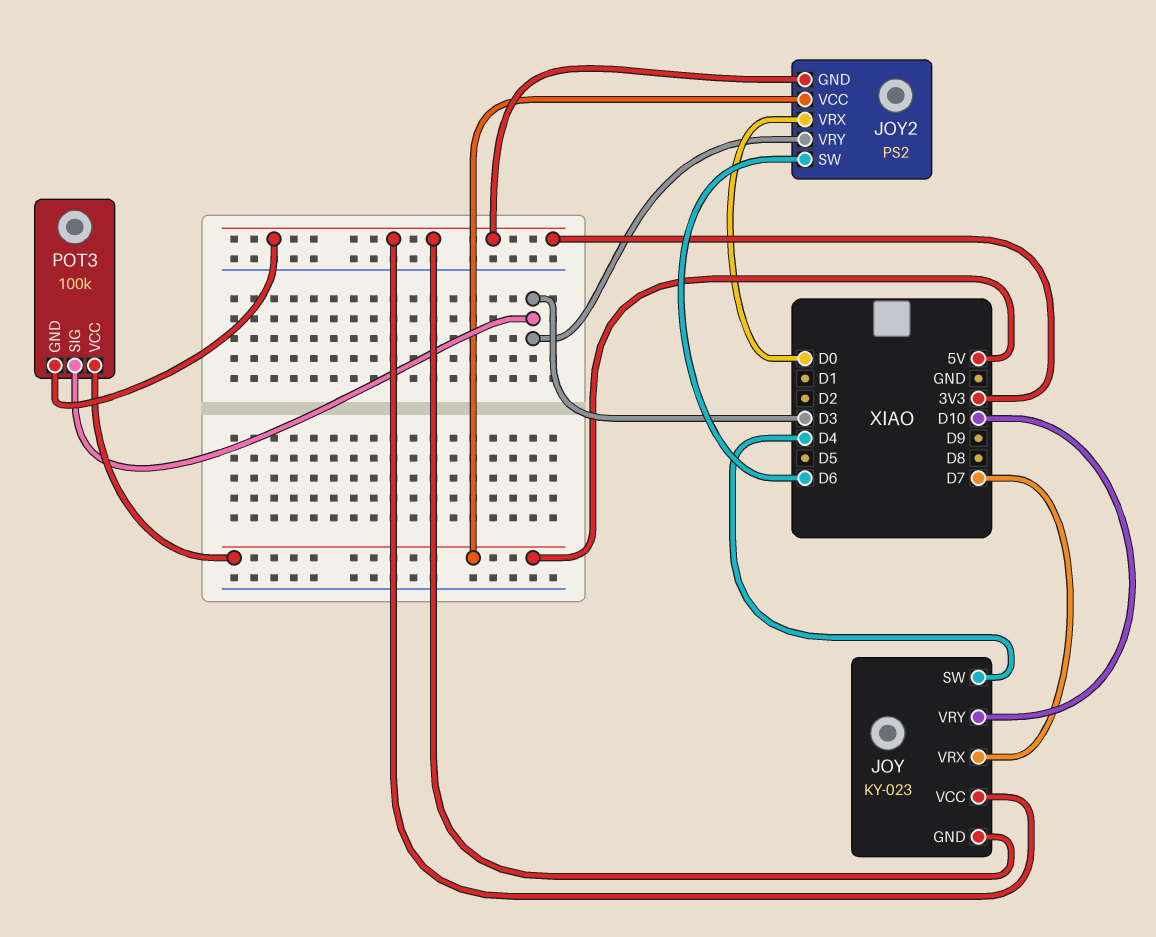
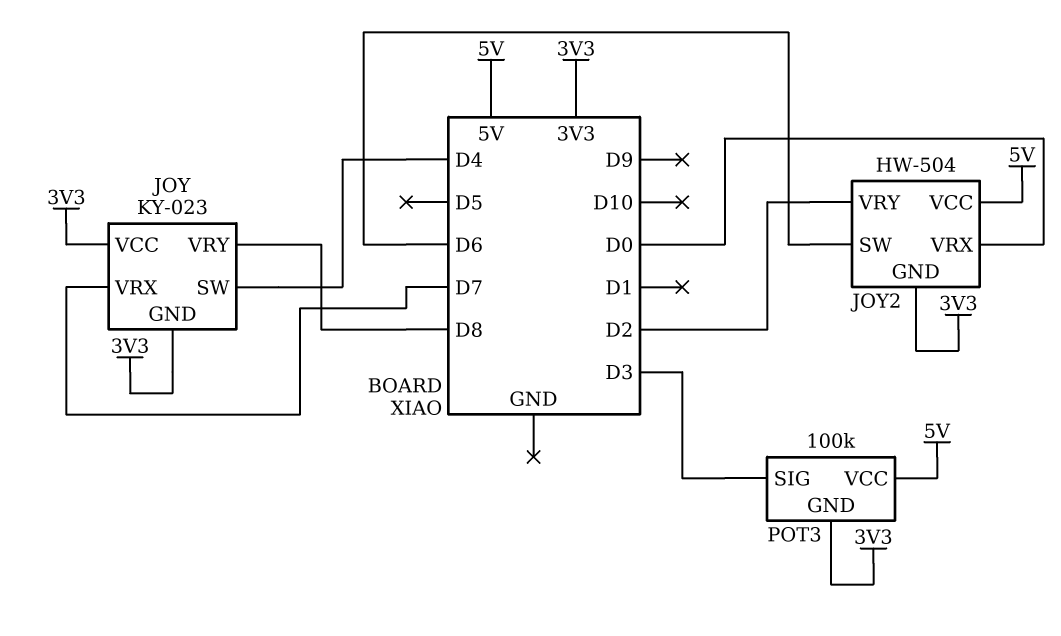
JOY pin VRY: D10 -> D8
JOY2: PS2 -> HW-504
JOY2 pin VRY: D3 -> D2

